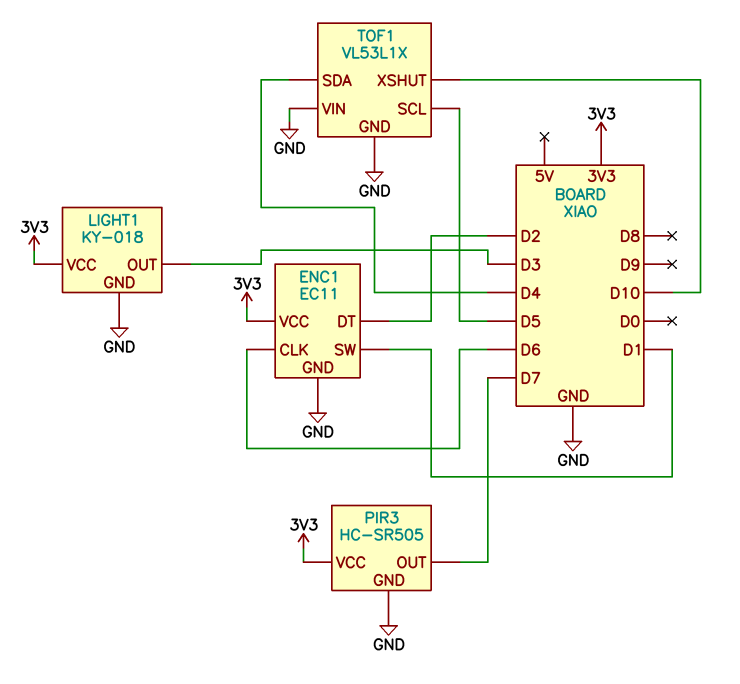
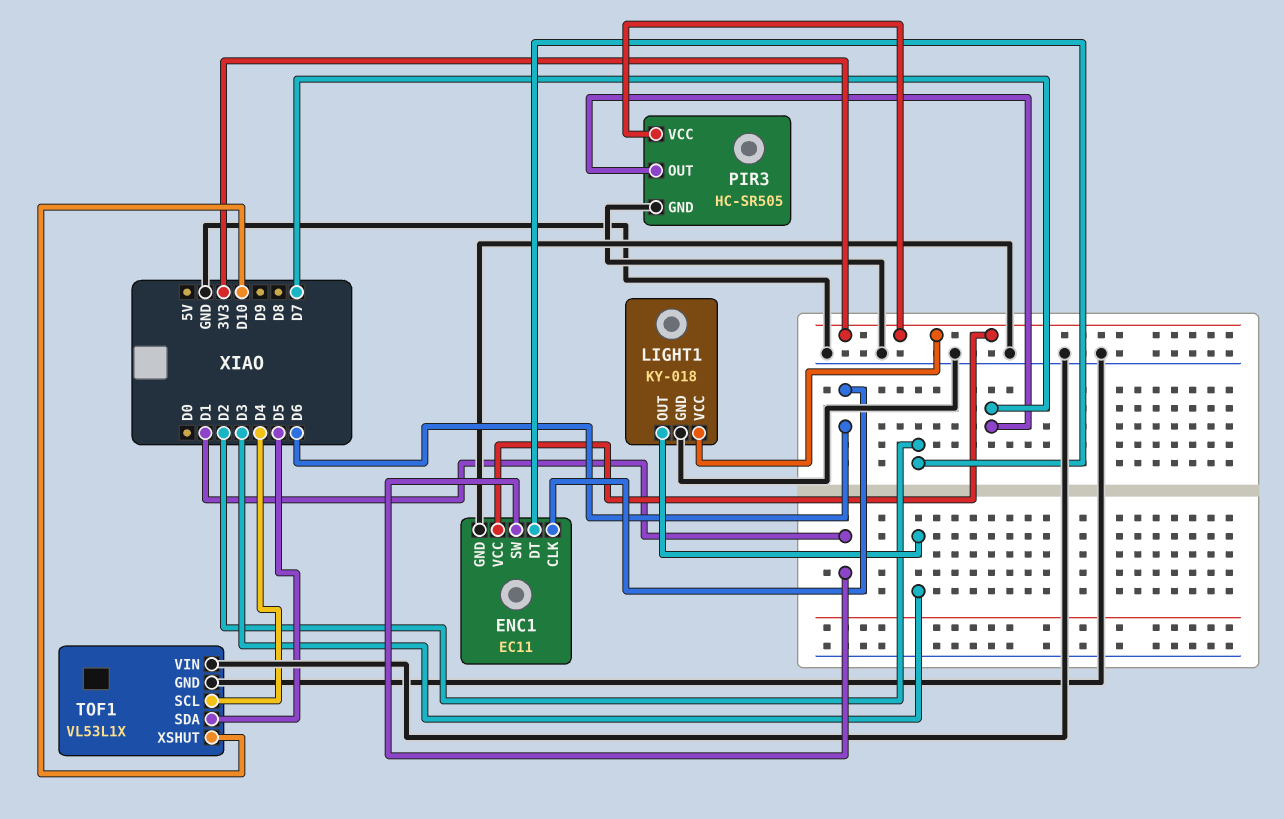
TOF1 pin SCL: D5 -> D4
TOF1 pin SDA: D4 -> D5

